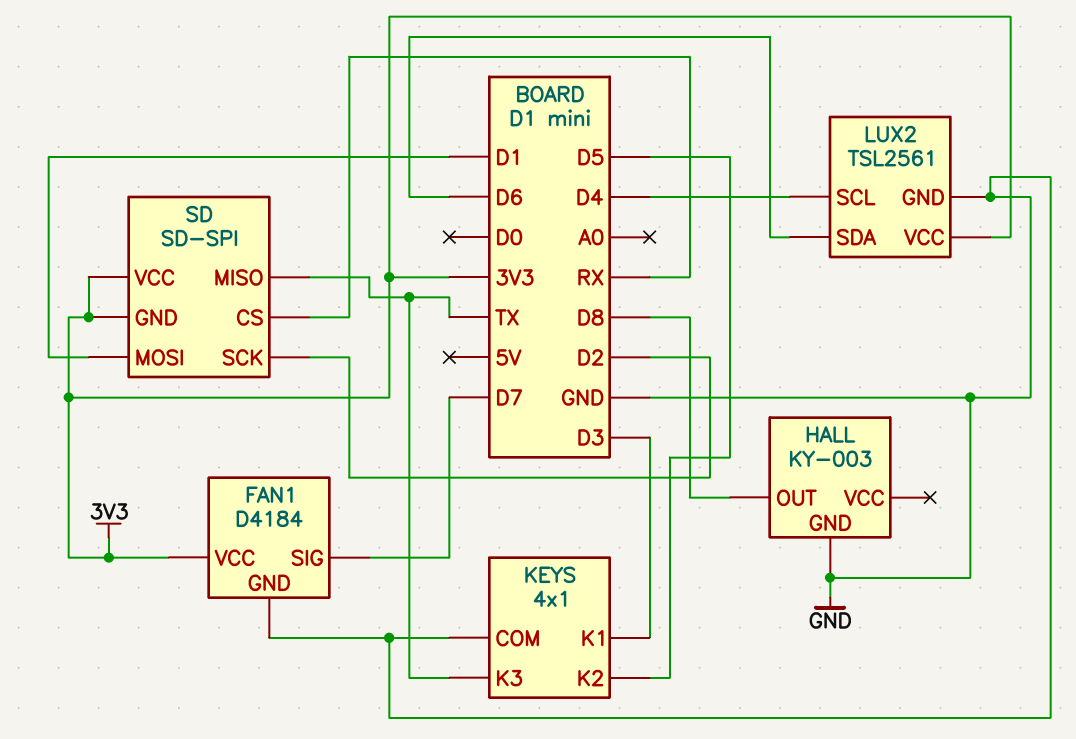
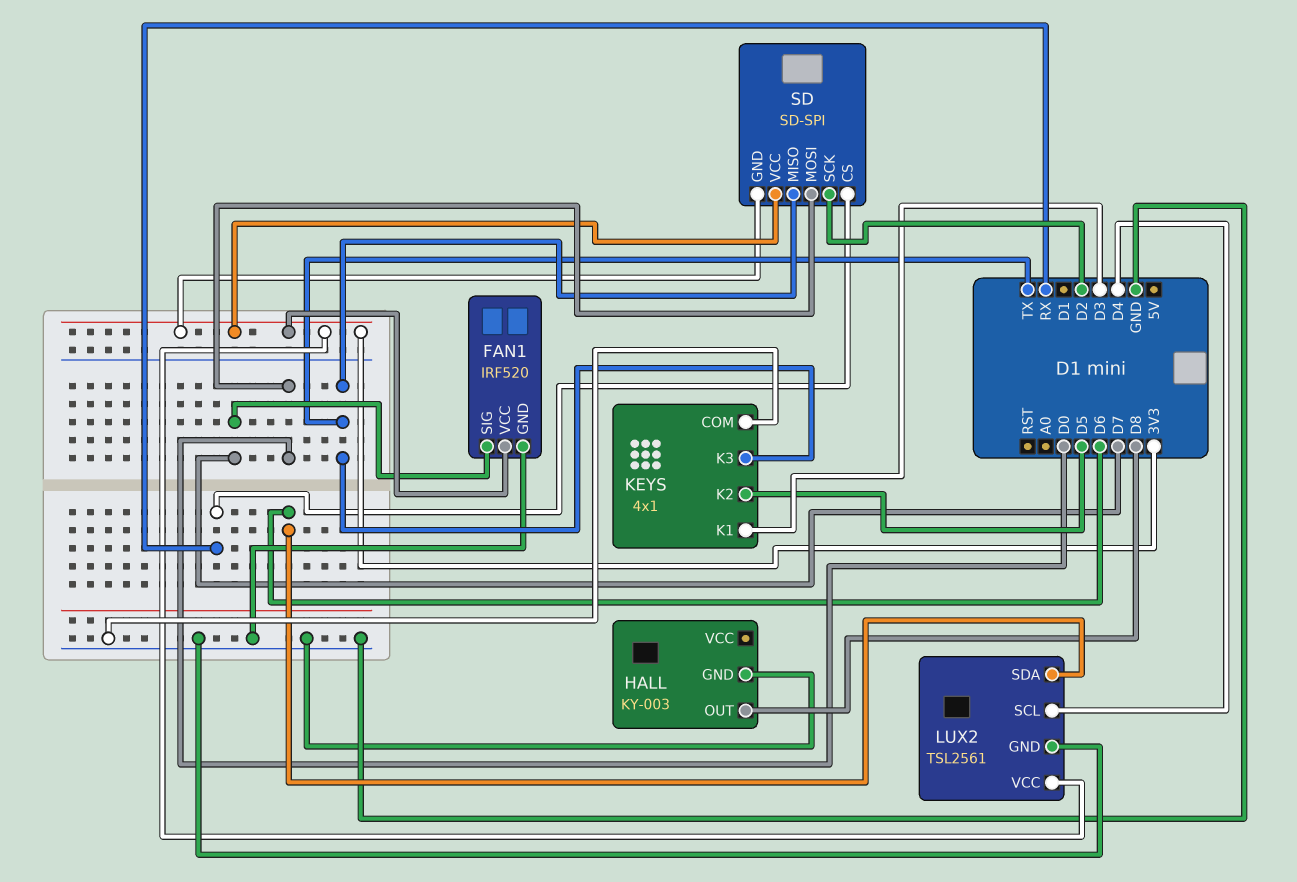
FAN1: D4184 -> IRF520
SD pin MOSI: D1 -> D0

